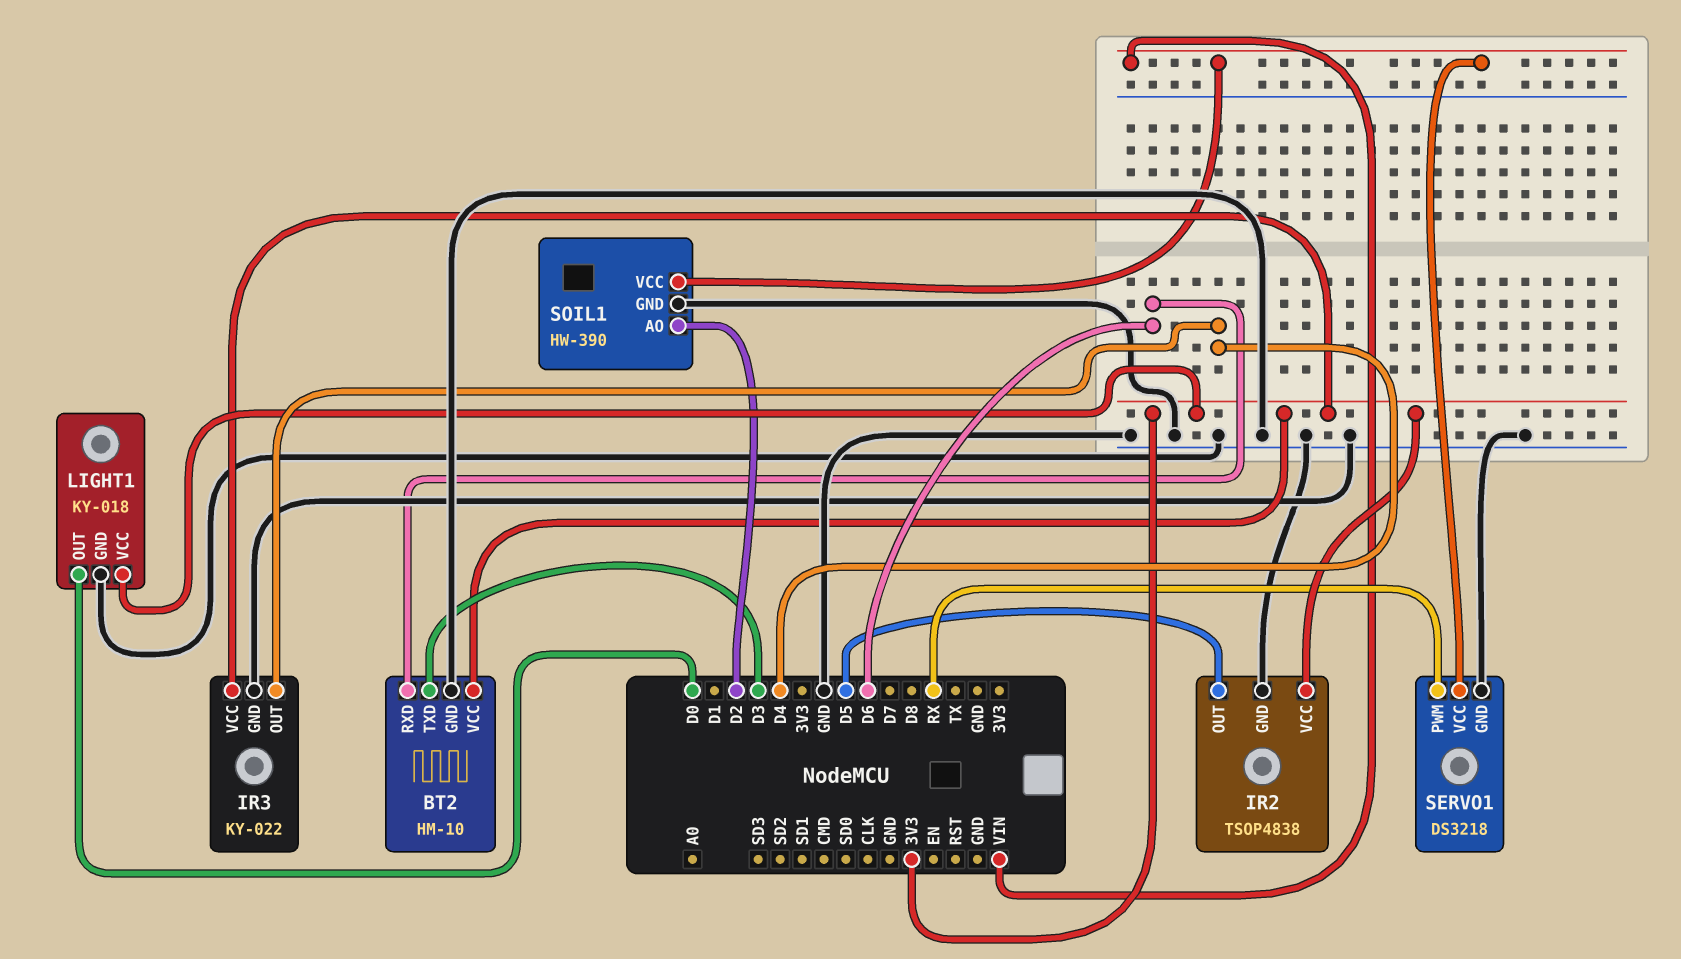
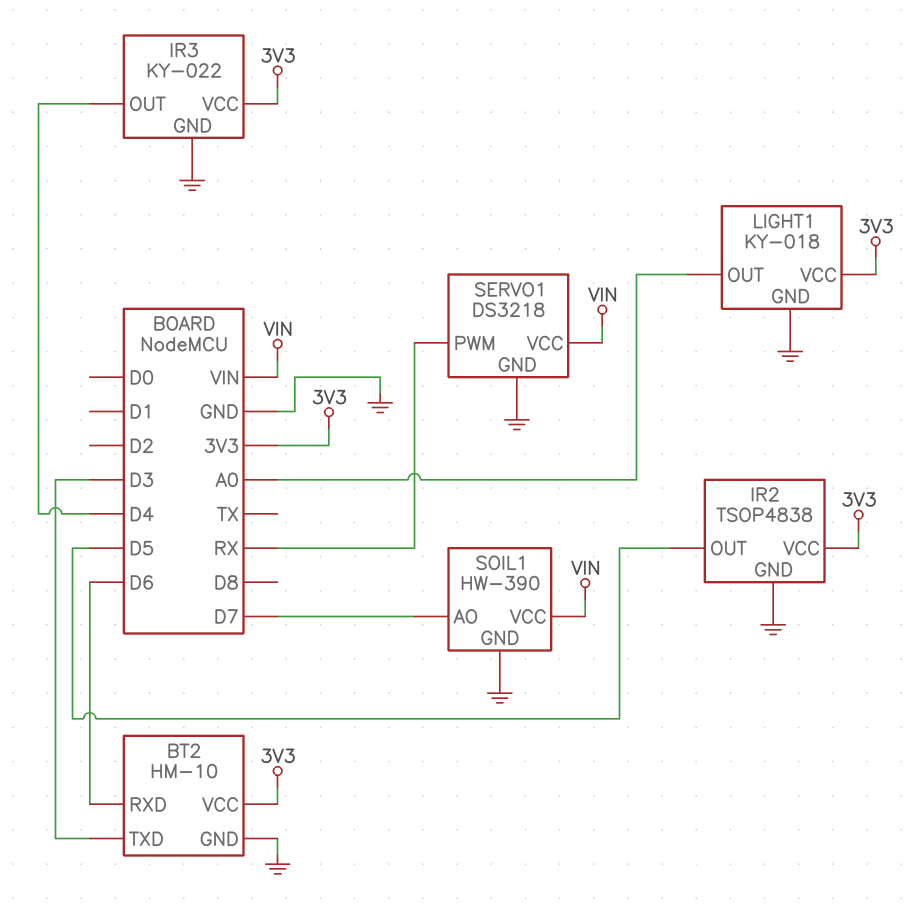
LIGHT1 pin OUT: D0 -> A0
SOIL1 pin AO: D2 -> D7

